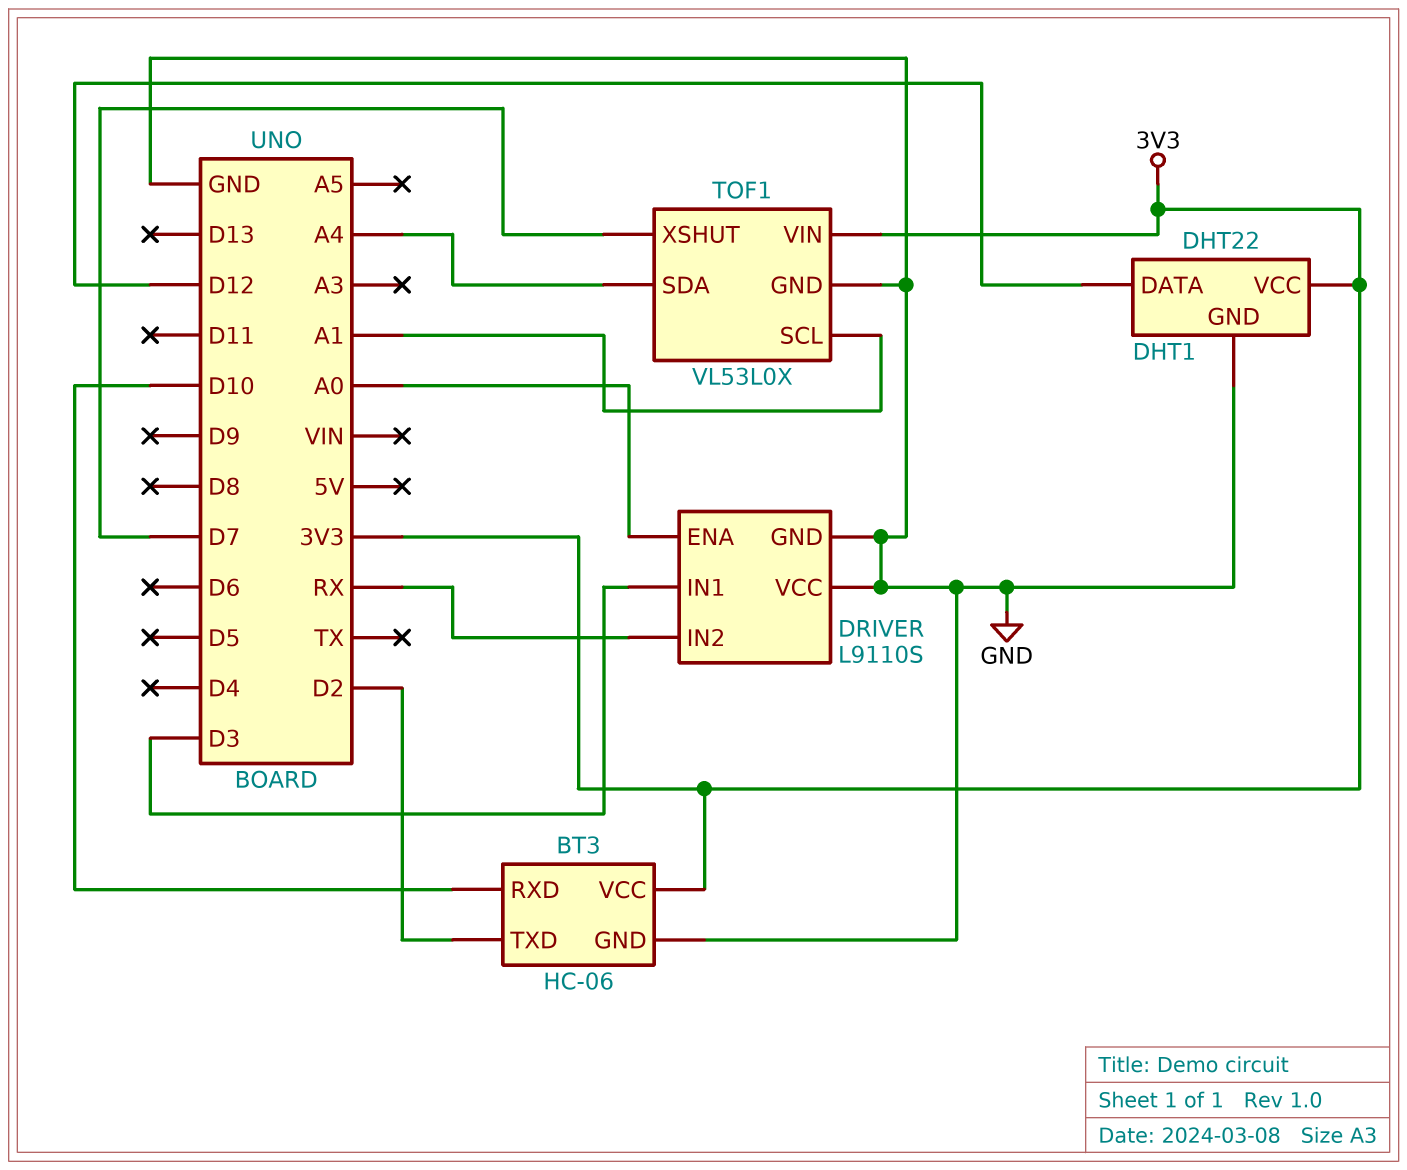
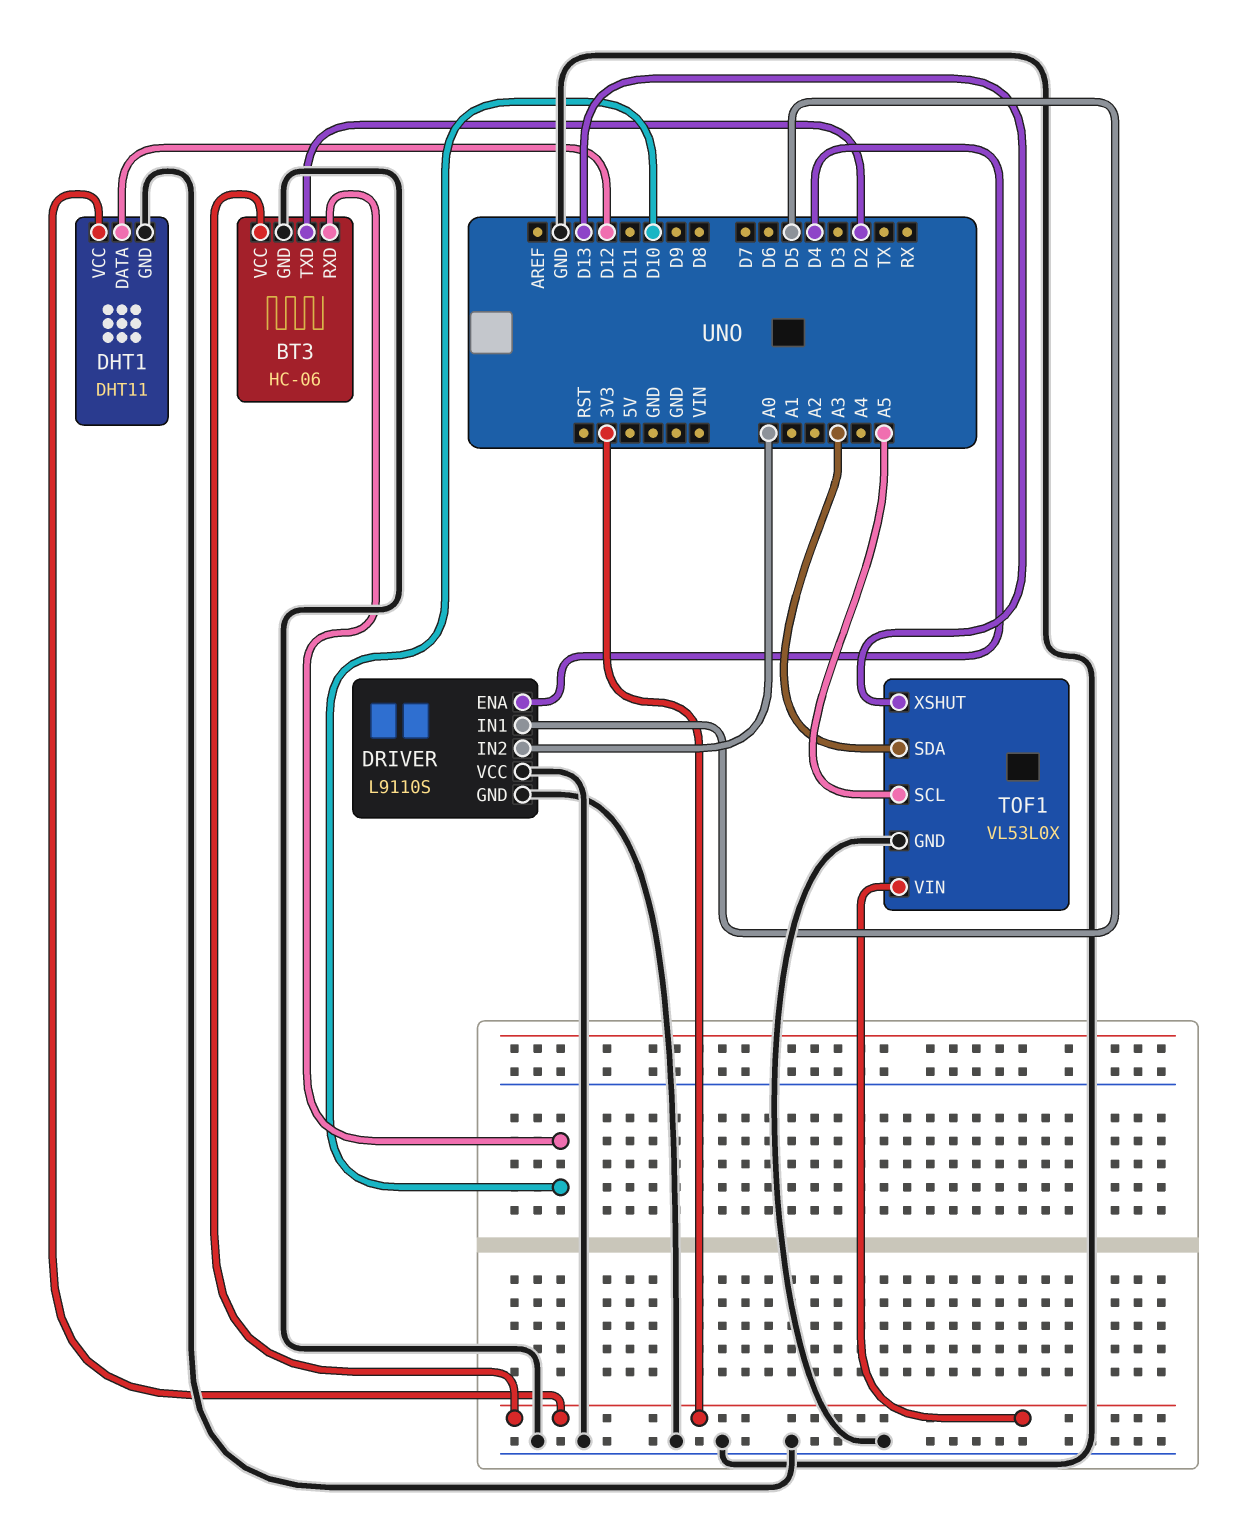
DHT1: DHT22 -> DHT11
DRIVER pin ENA: A0 -> D4
DRIVER pin IN1: D3 -> D5
DRIVER pin IN2: RX -> A0
TOF1 pin SCL: A1 -> A5
TOF1 pin SDA: A4 -> A3
TOF1 pin XSHUT: D7 -> D13

